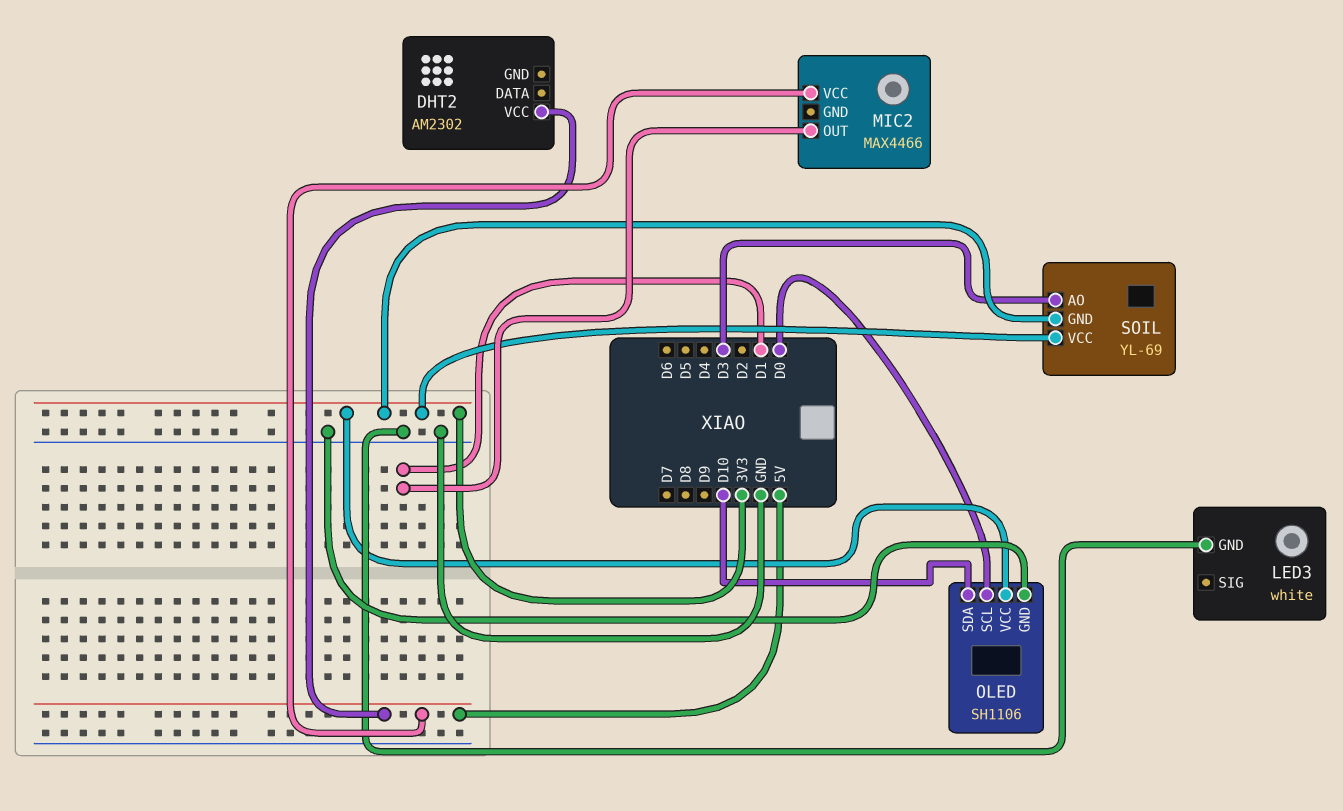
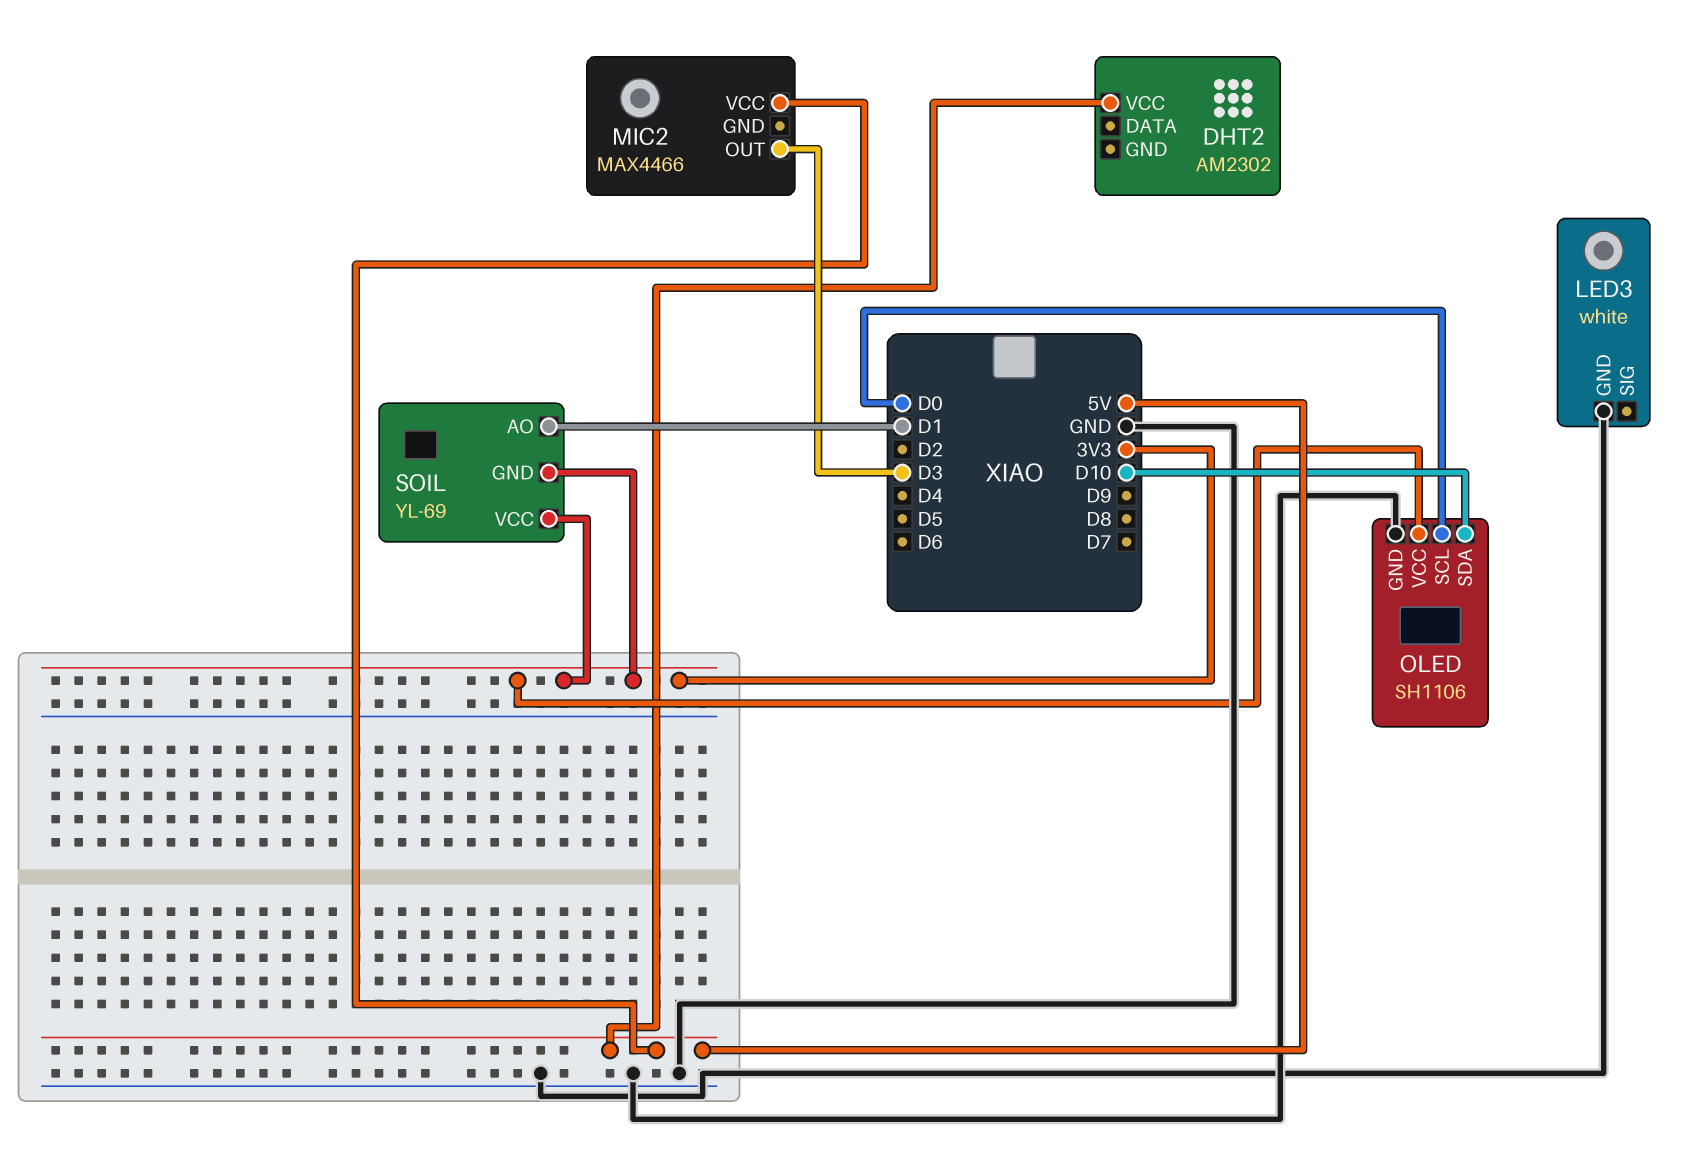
MIC2 pin OUT: D1 -> D3
SOIL pin AO: D3 -> D1

